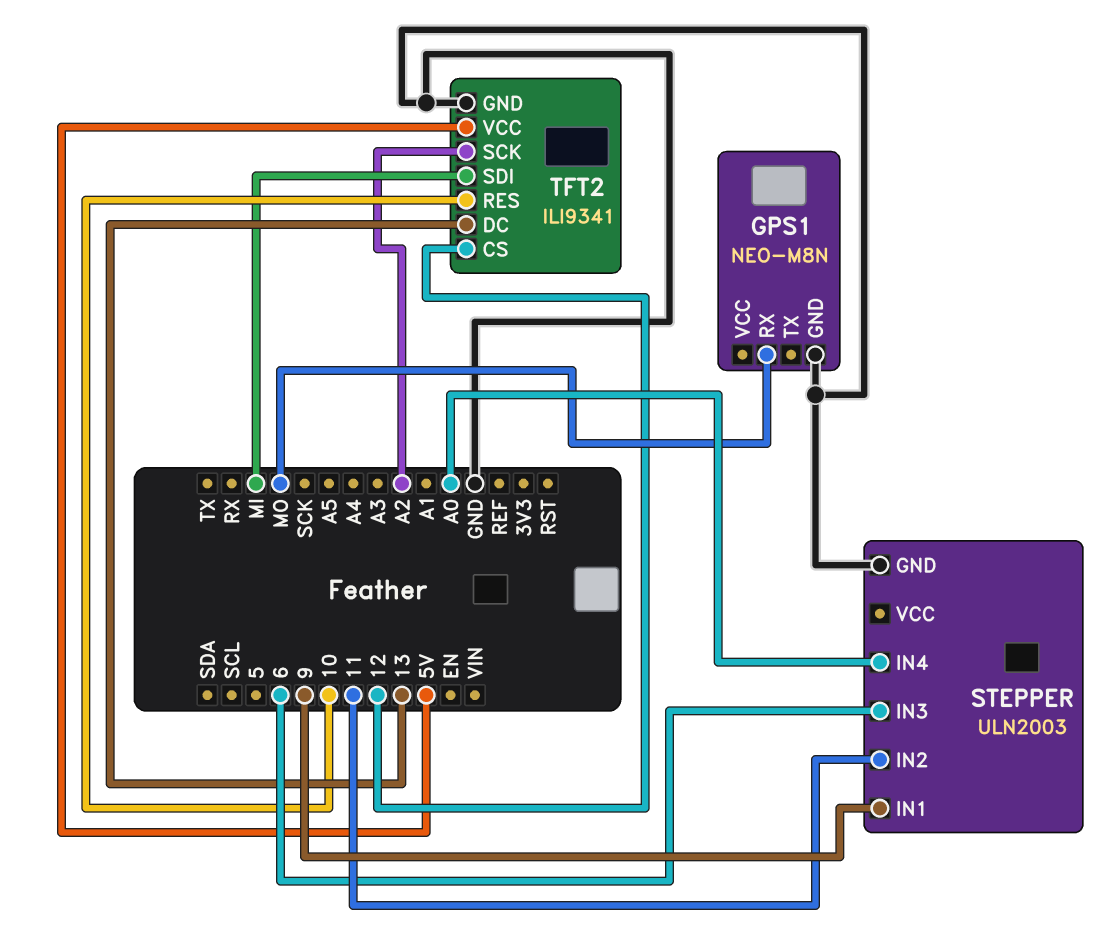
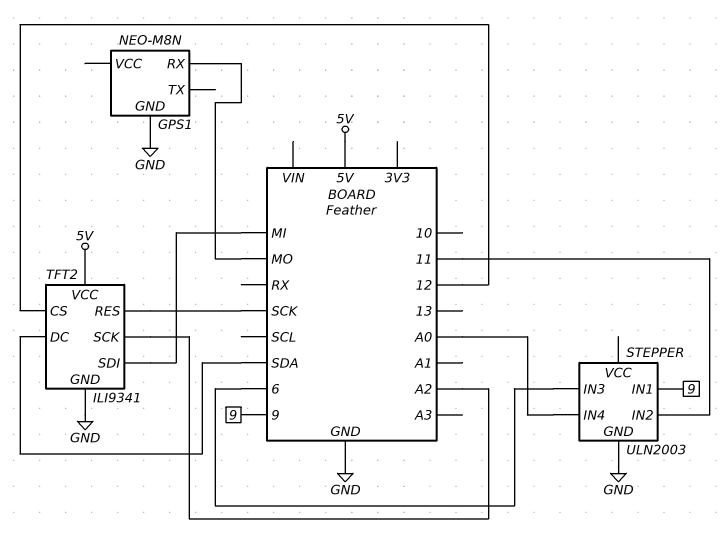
TFT2 pin DC: 13 -> SDA
TFT2 pin RES: 10 -> SCK

